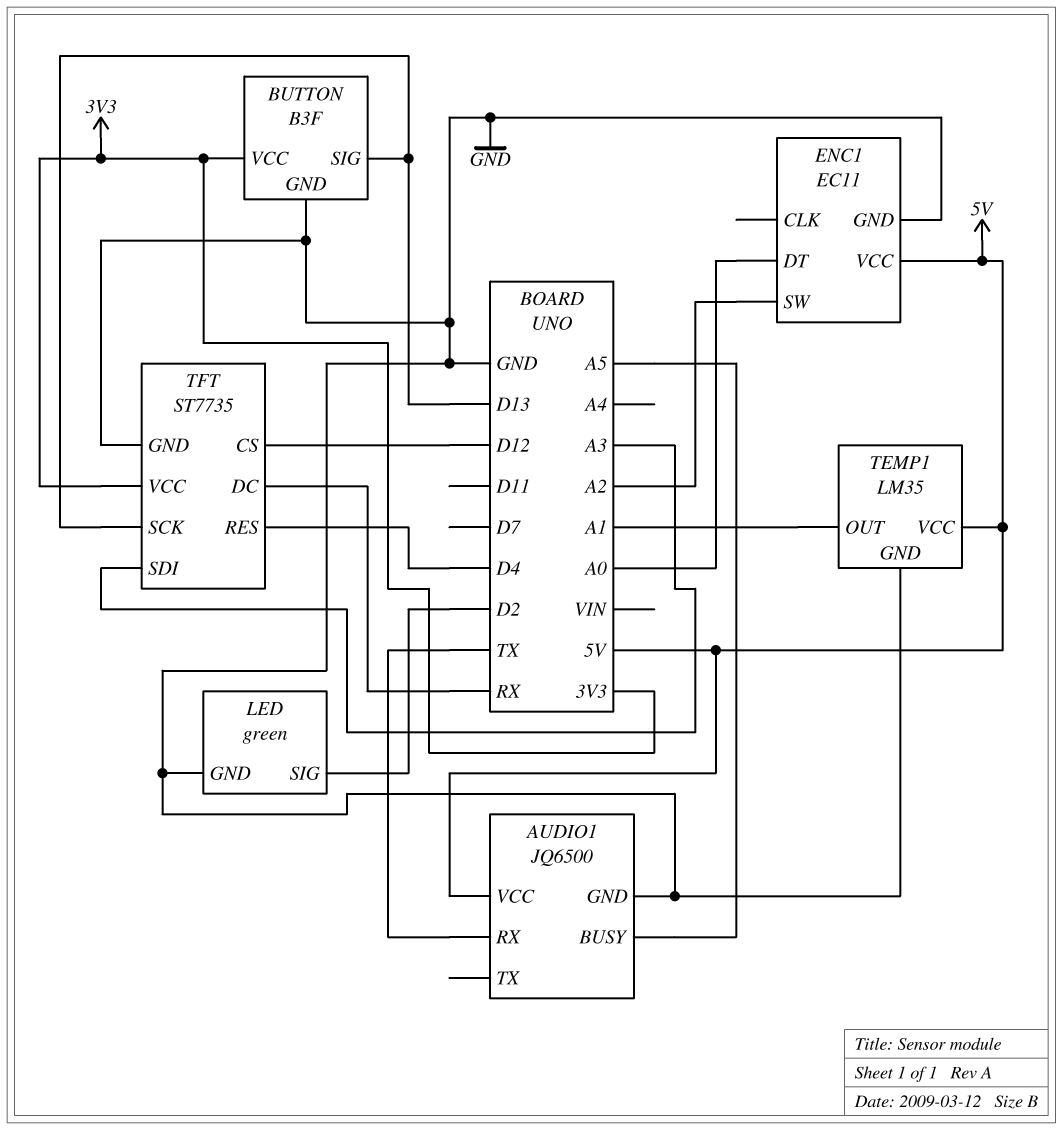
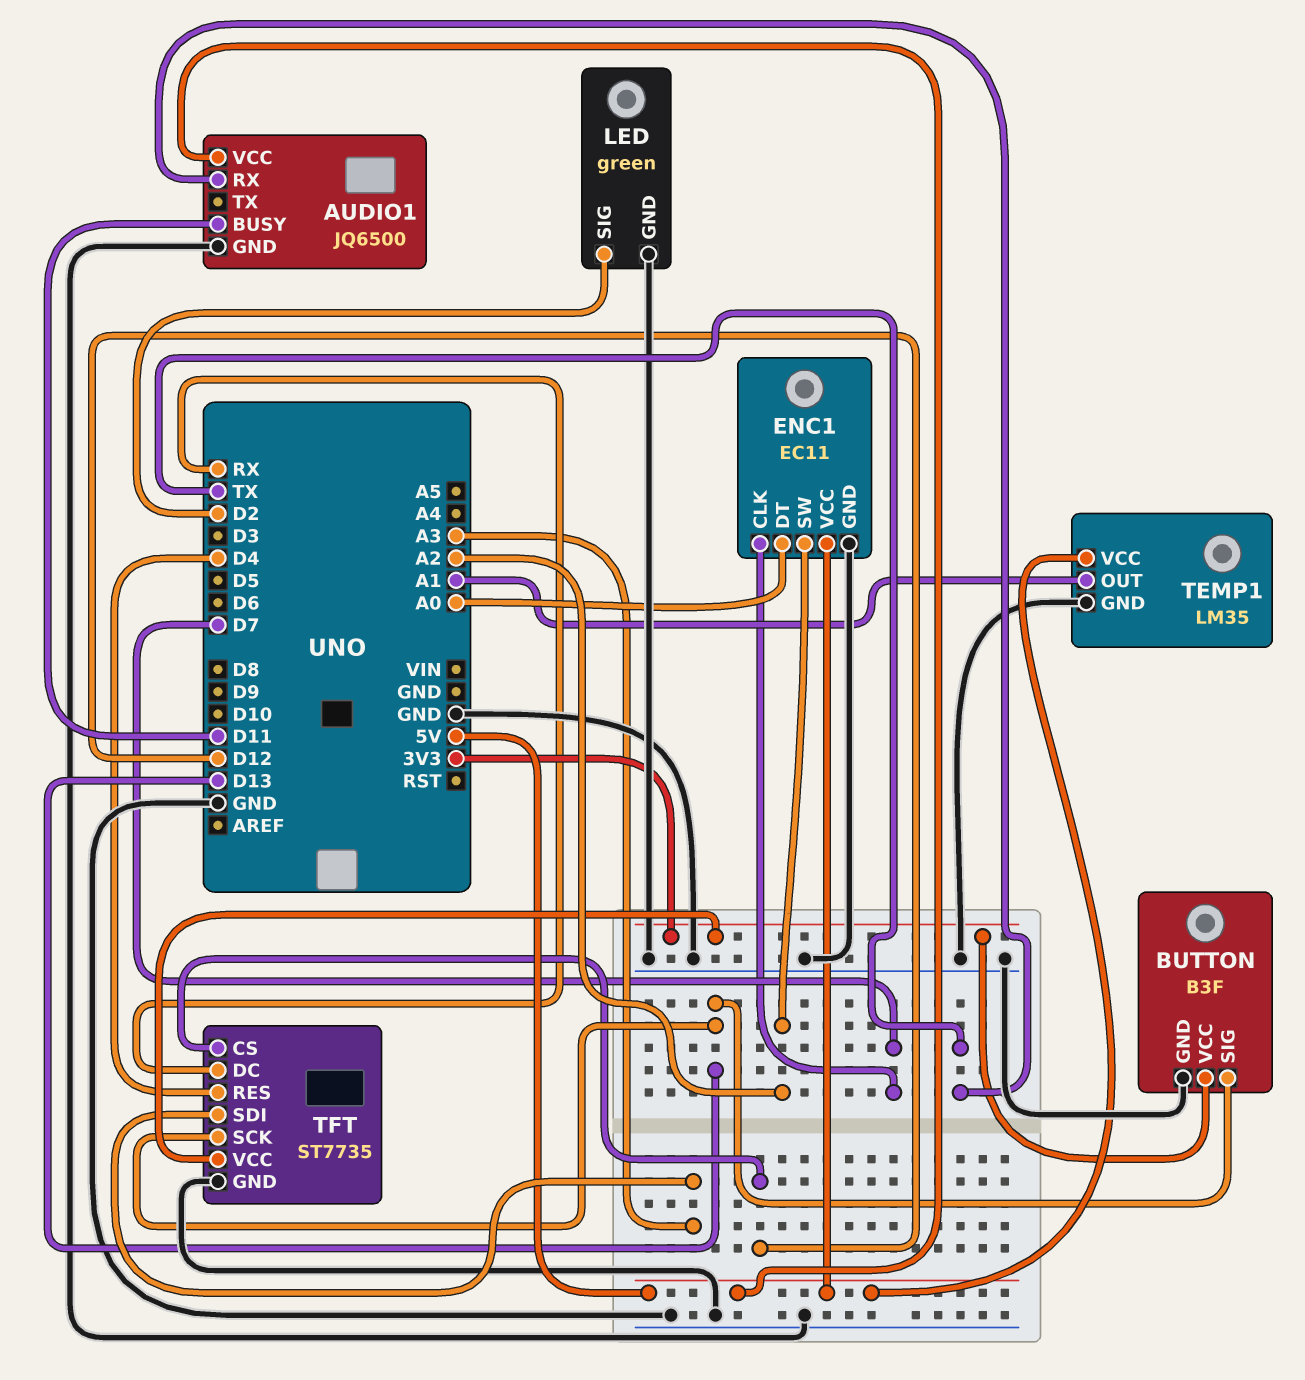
AUDIO1 pin BUSY: A5 -> D11
ENC1 pin CLK: none -> D7

